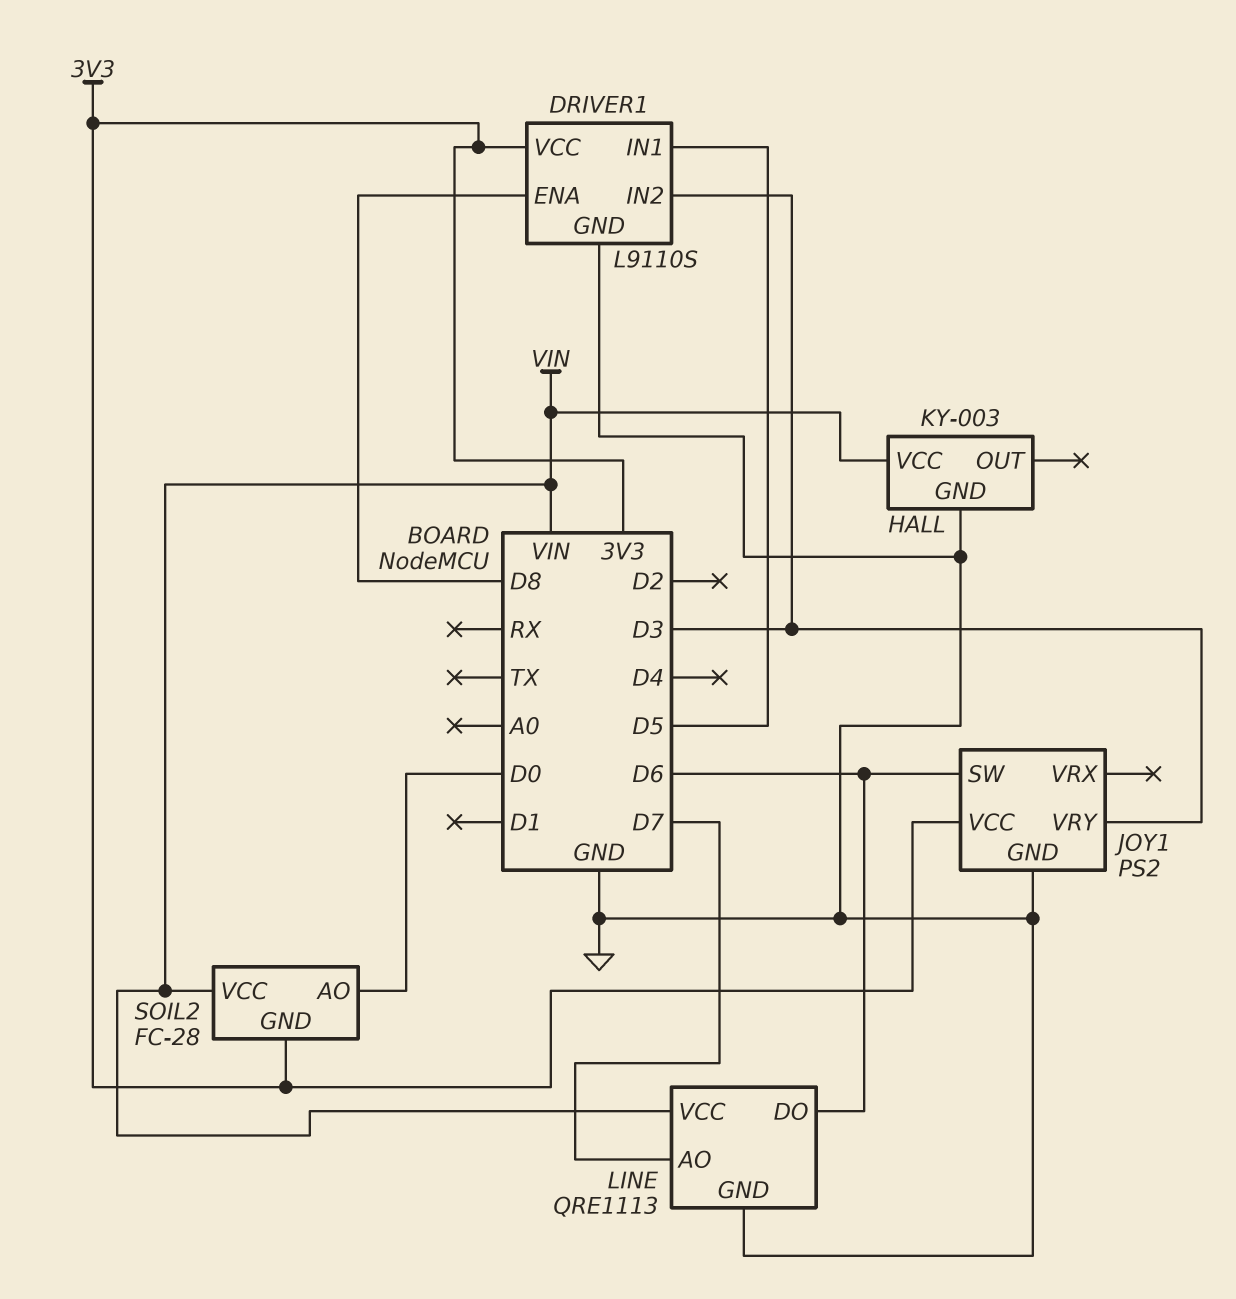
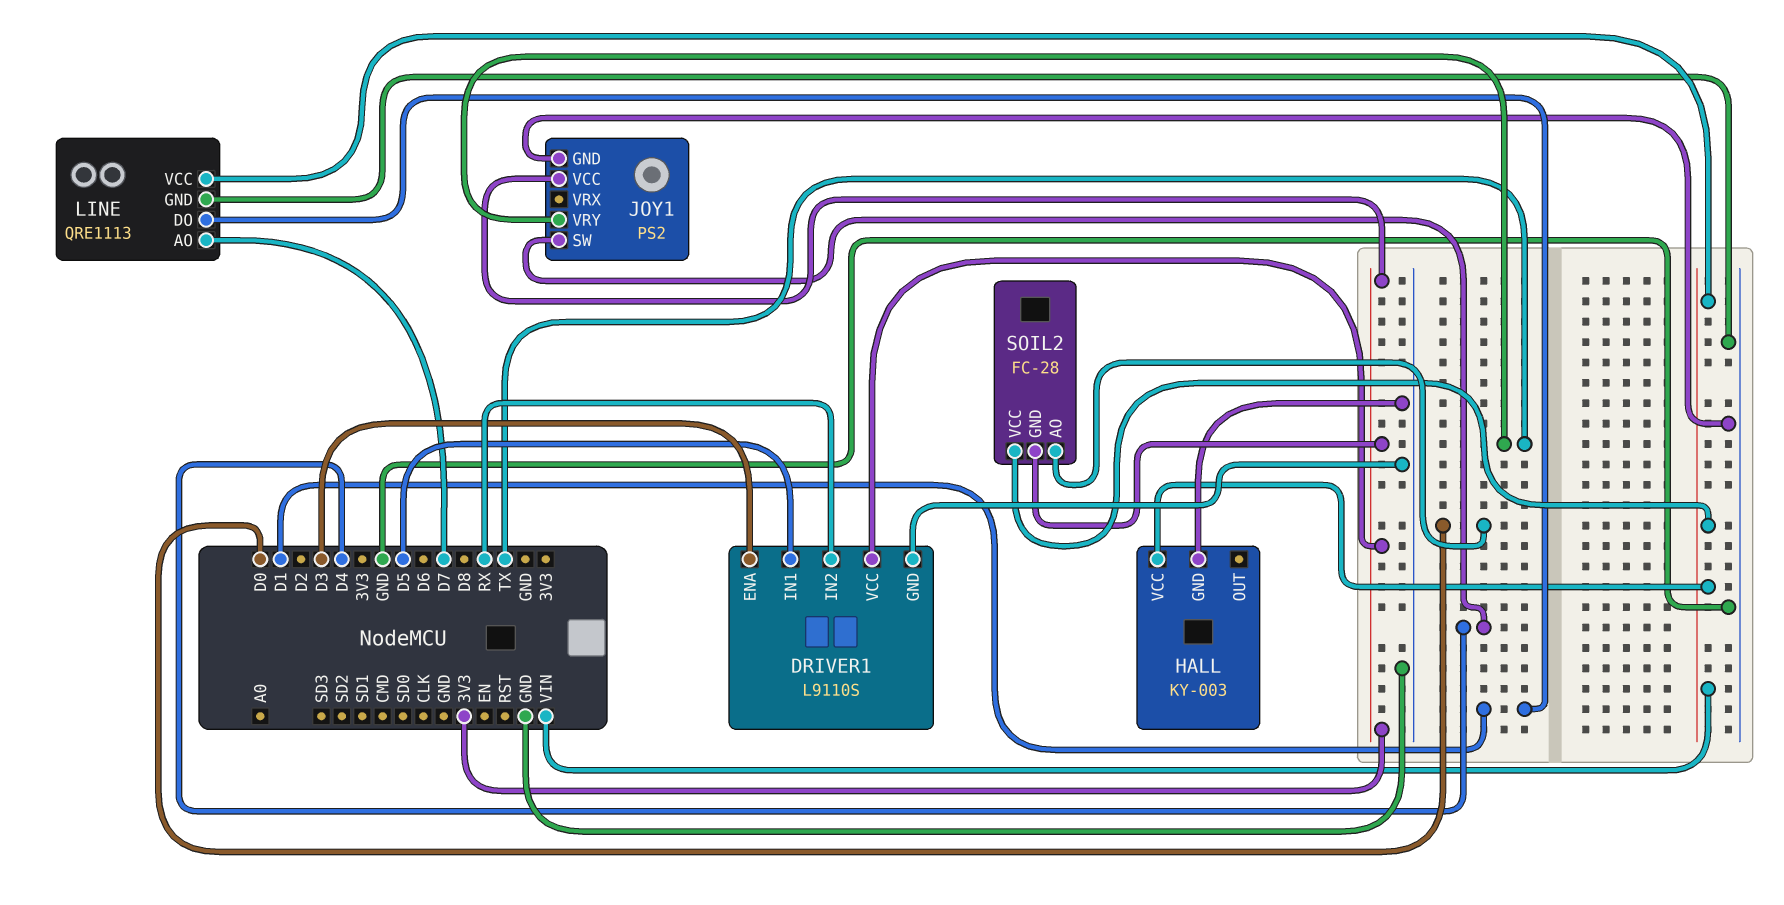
DRIVER1 pin ENA: D8 -> D3
DRIVER1 pin IN2: D3 -> RX
JOY1 pin SW: D6 -> D4
JOY1 pin VRY: D3 -> TX
LINE pin DO: D6 -> D1

